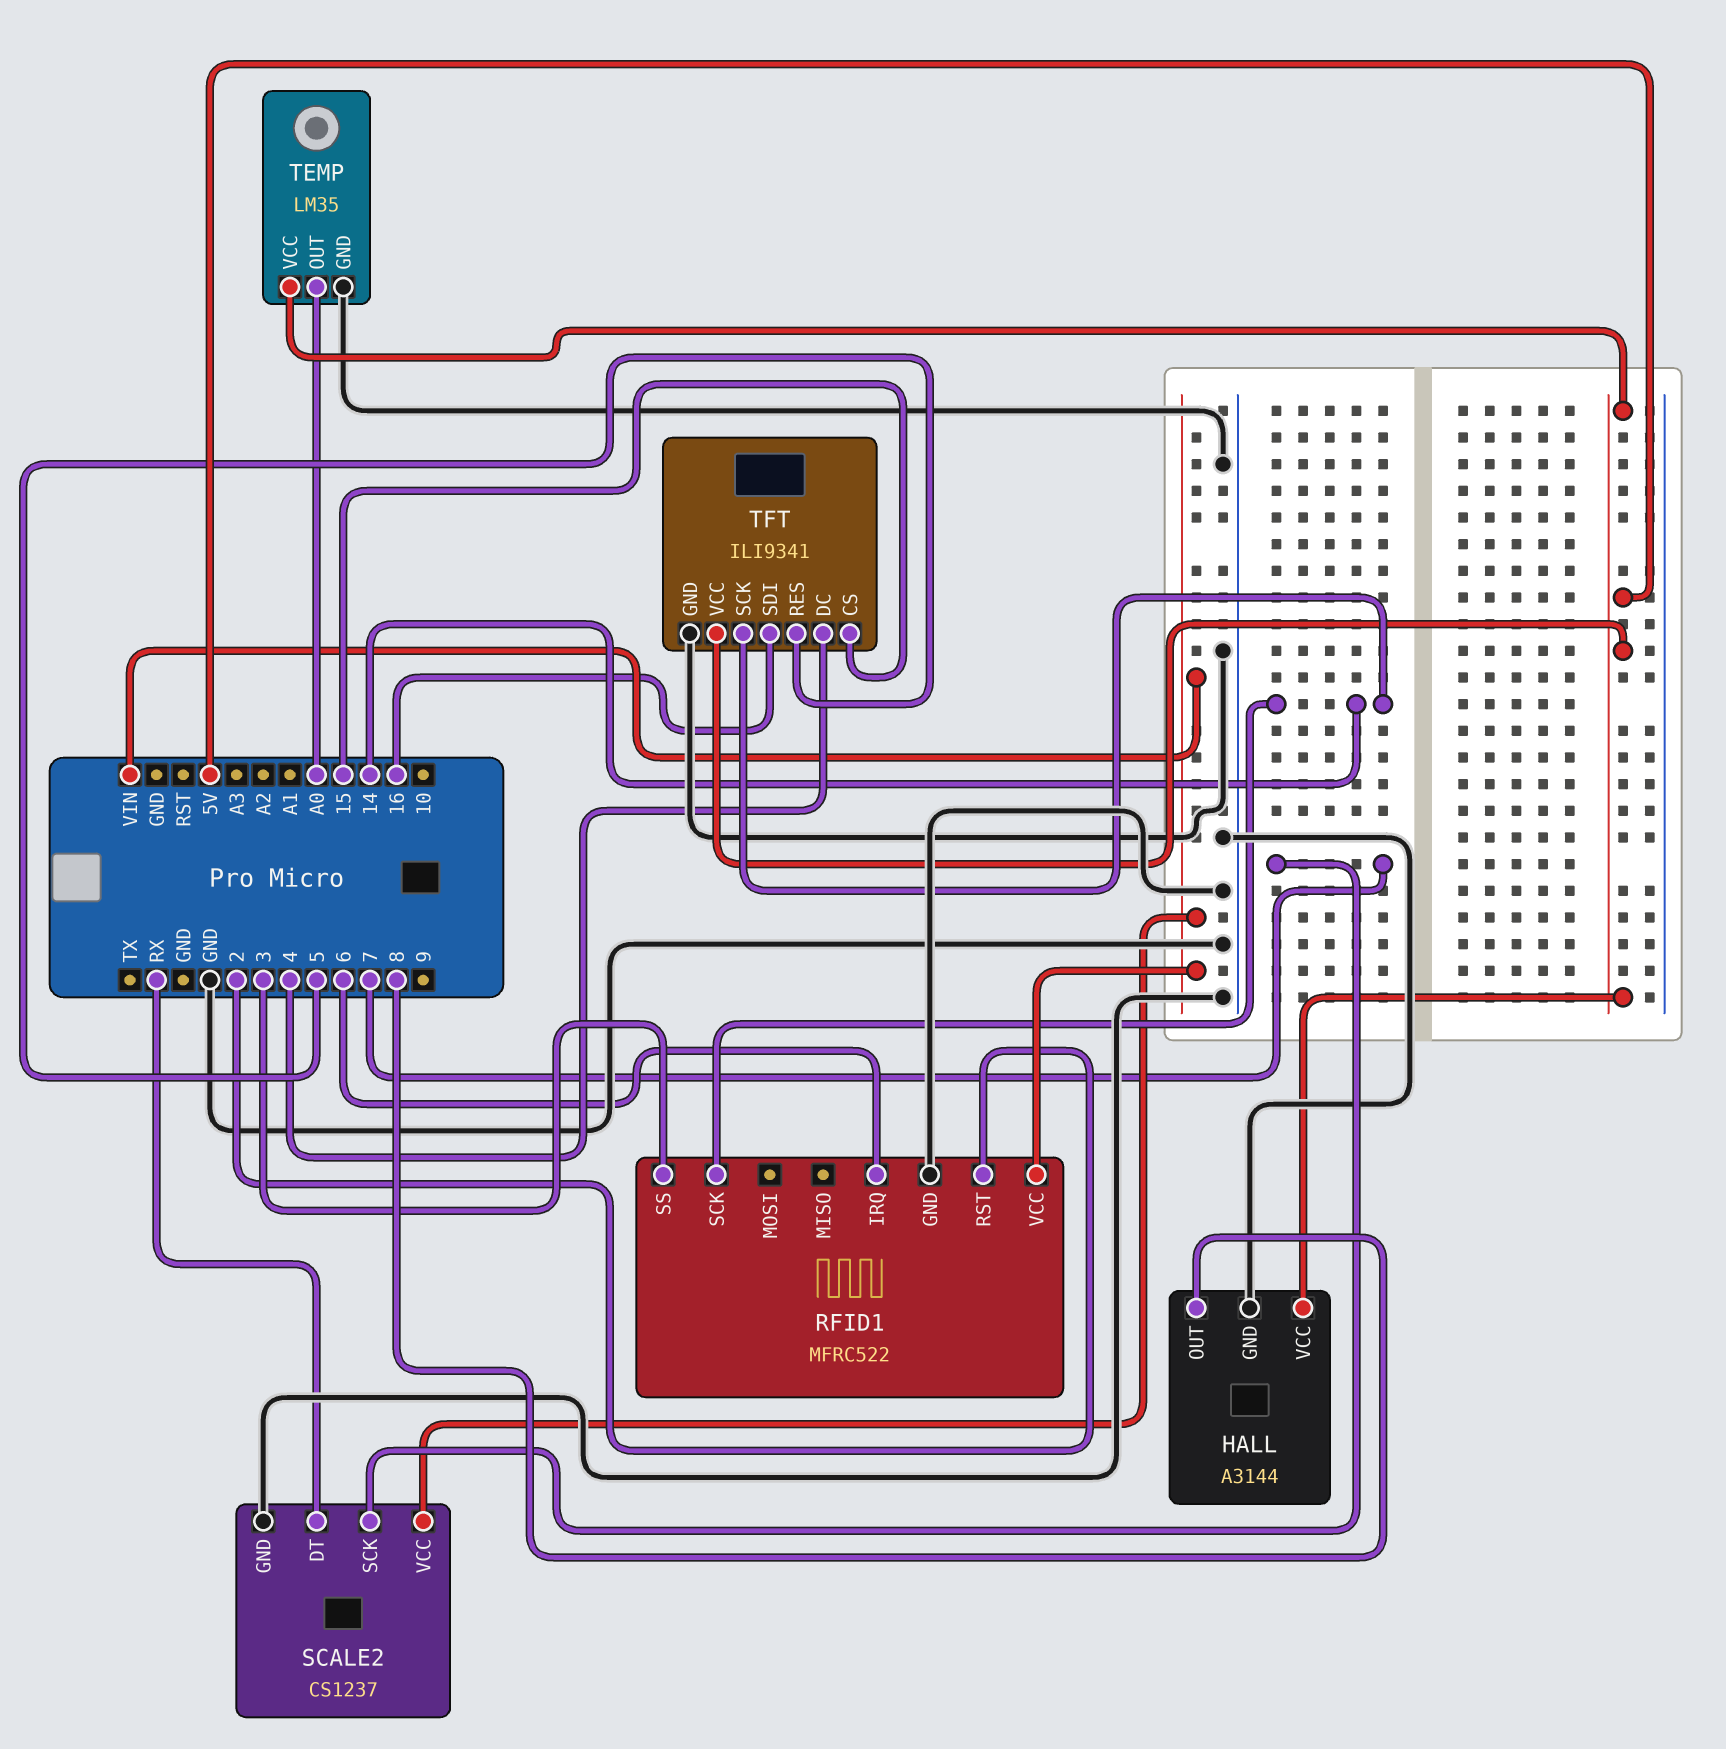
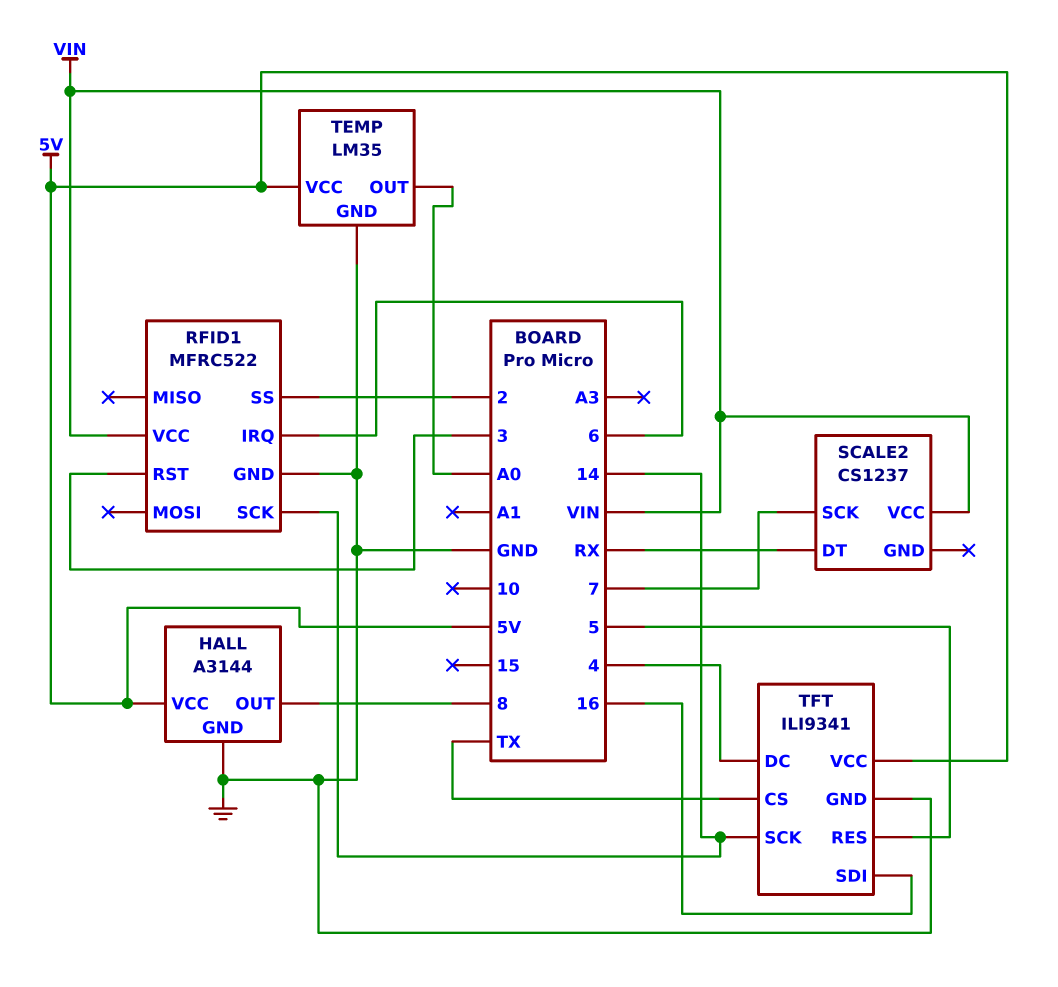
RFID1 pin RST: 2 -> 3
RFID1 pin SS: 3 -> 2
SCALE2 pin GND: GND -> none
TFT pin CS: 15 -> TX

